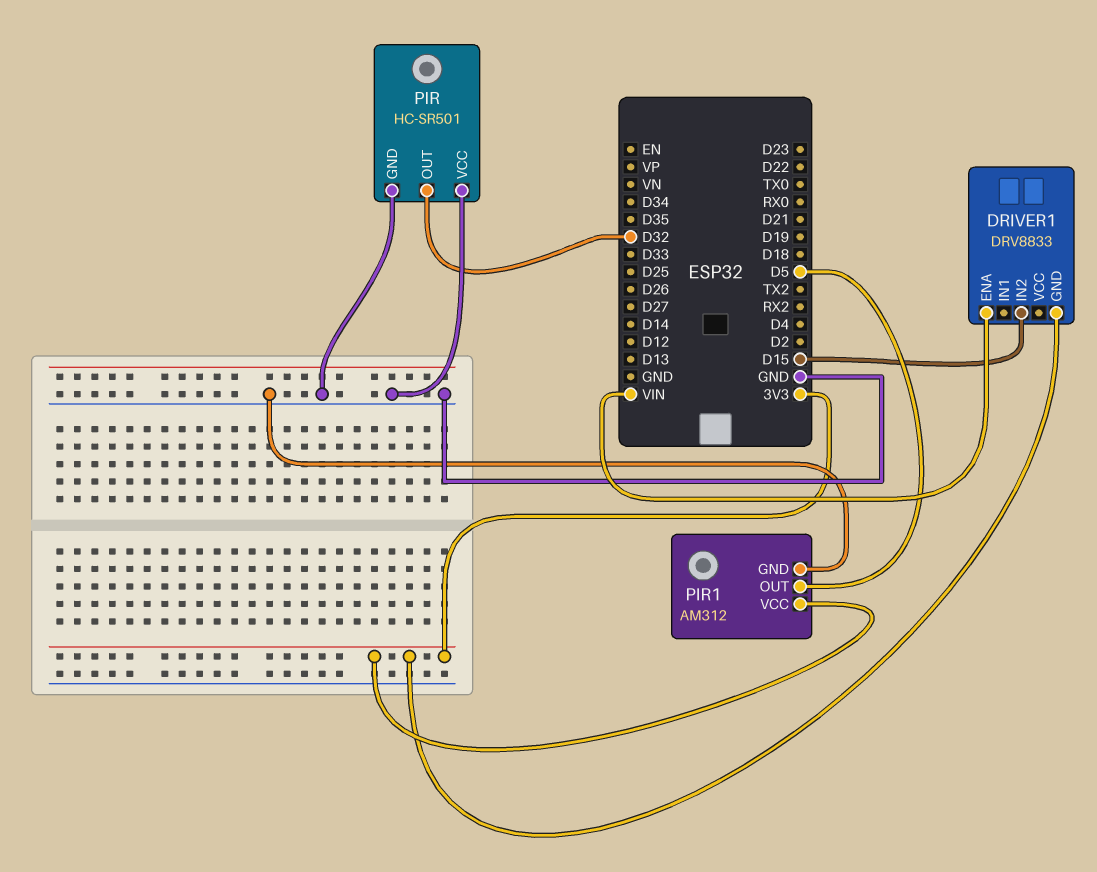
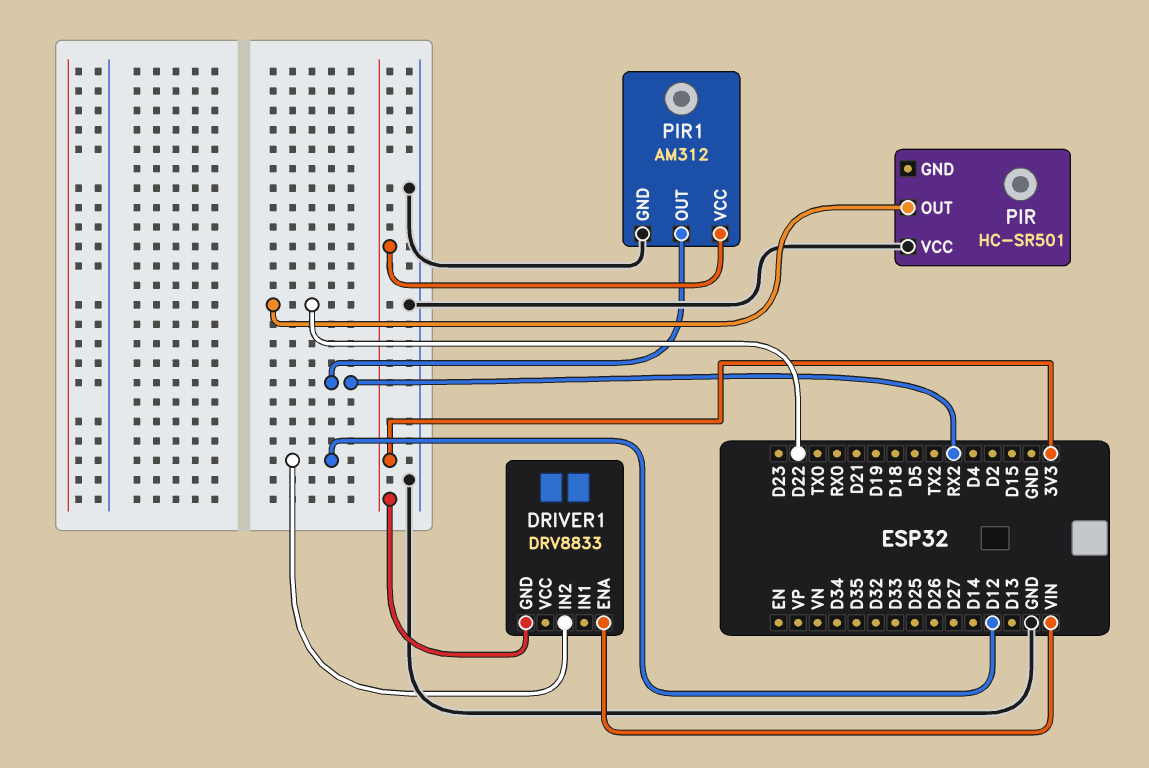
DRIVER1 pin IN2: D15 -> D12
PIR pin GND: GND -> none
PIR pin OUT: D32 -> D22
PIR1 pin OUT: D5 -> RX2

